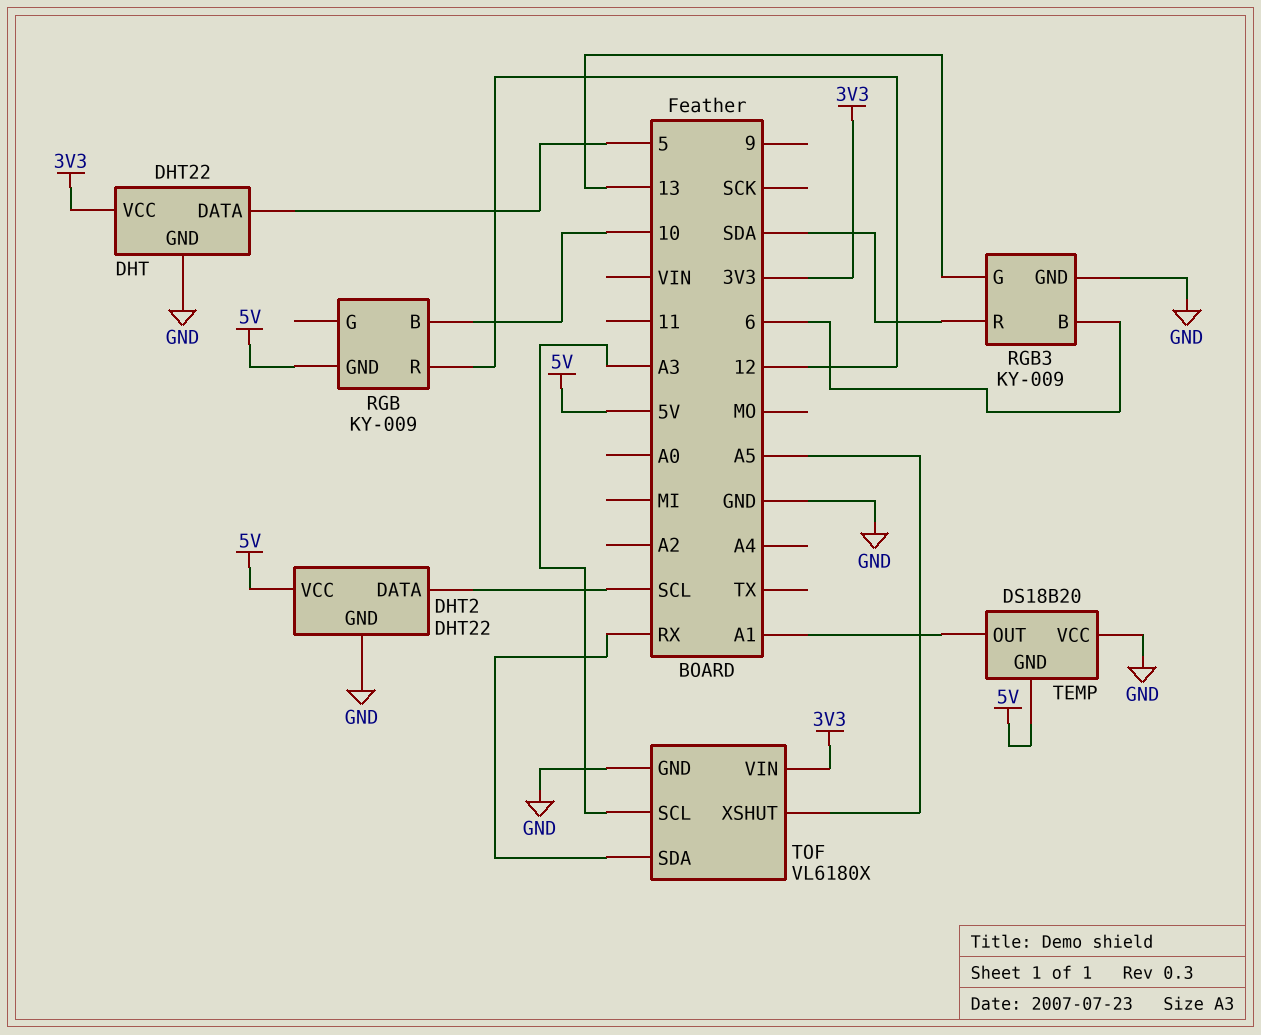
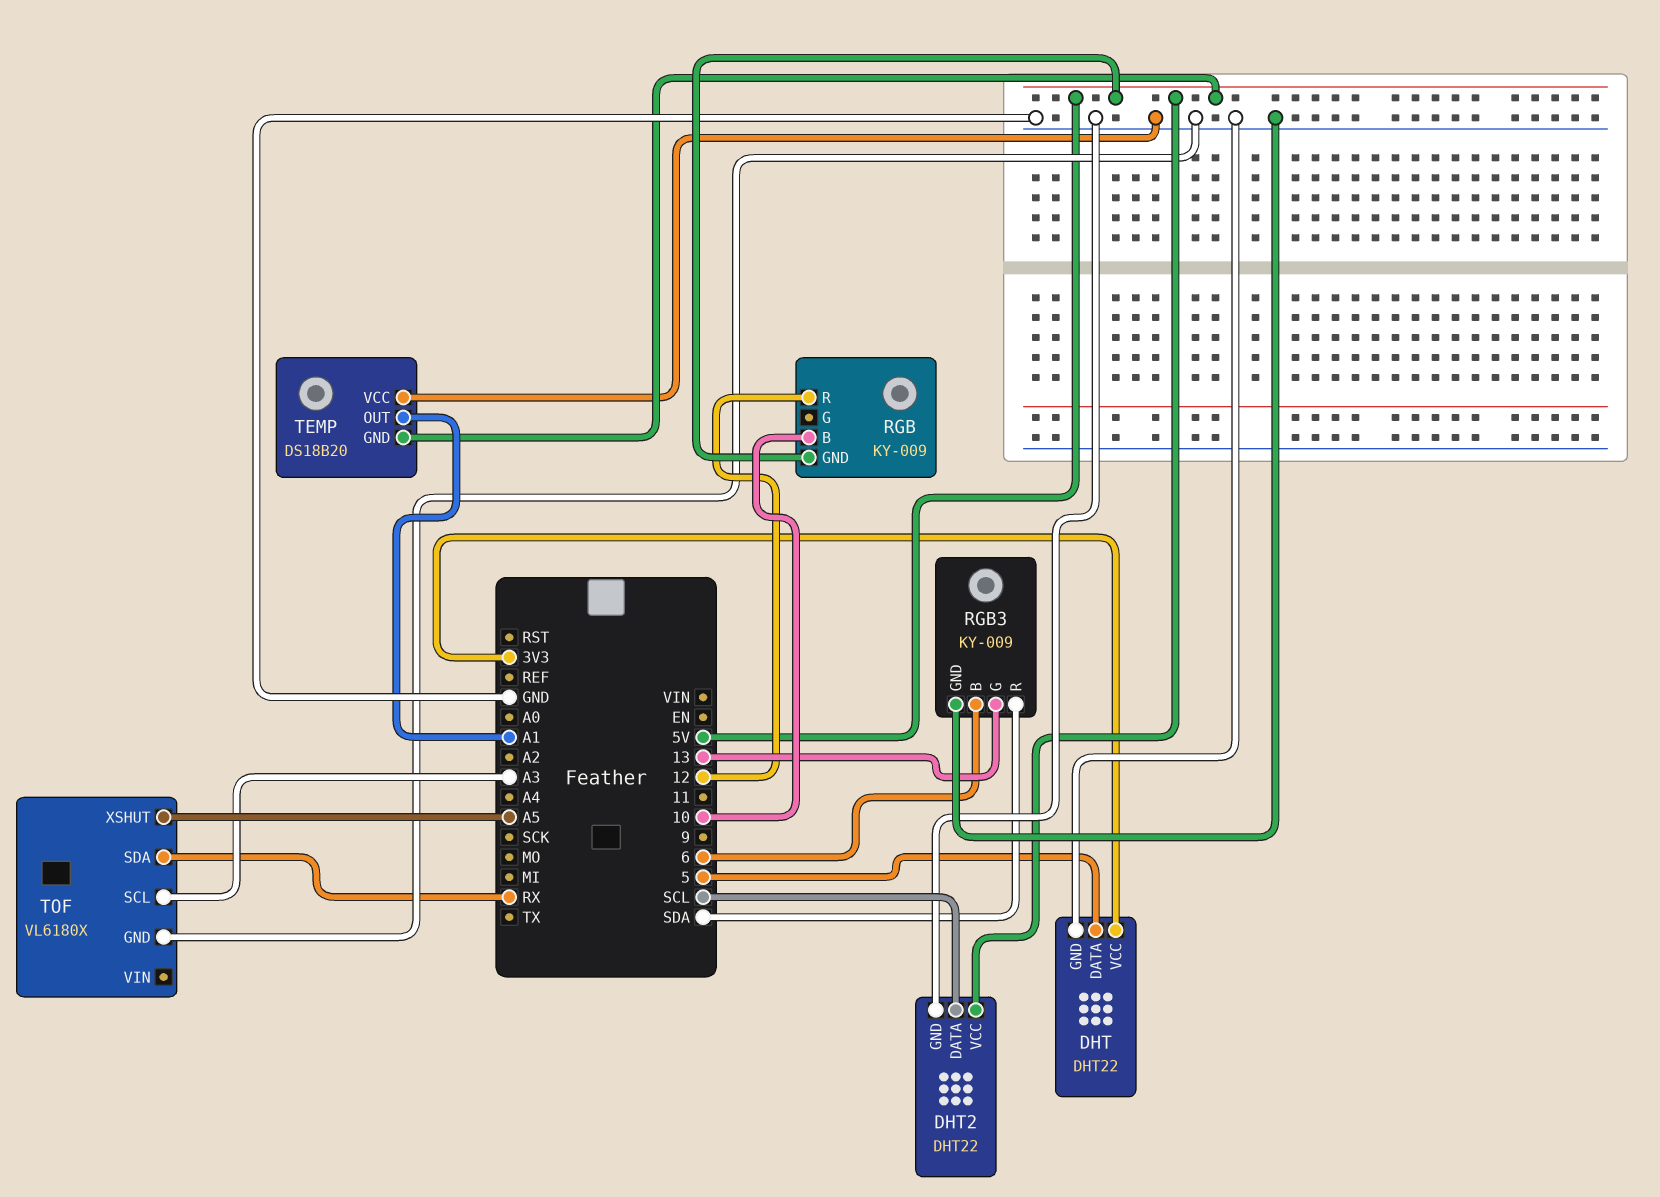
TOF pin VIN: 3V3 -> none

